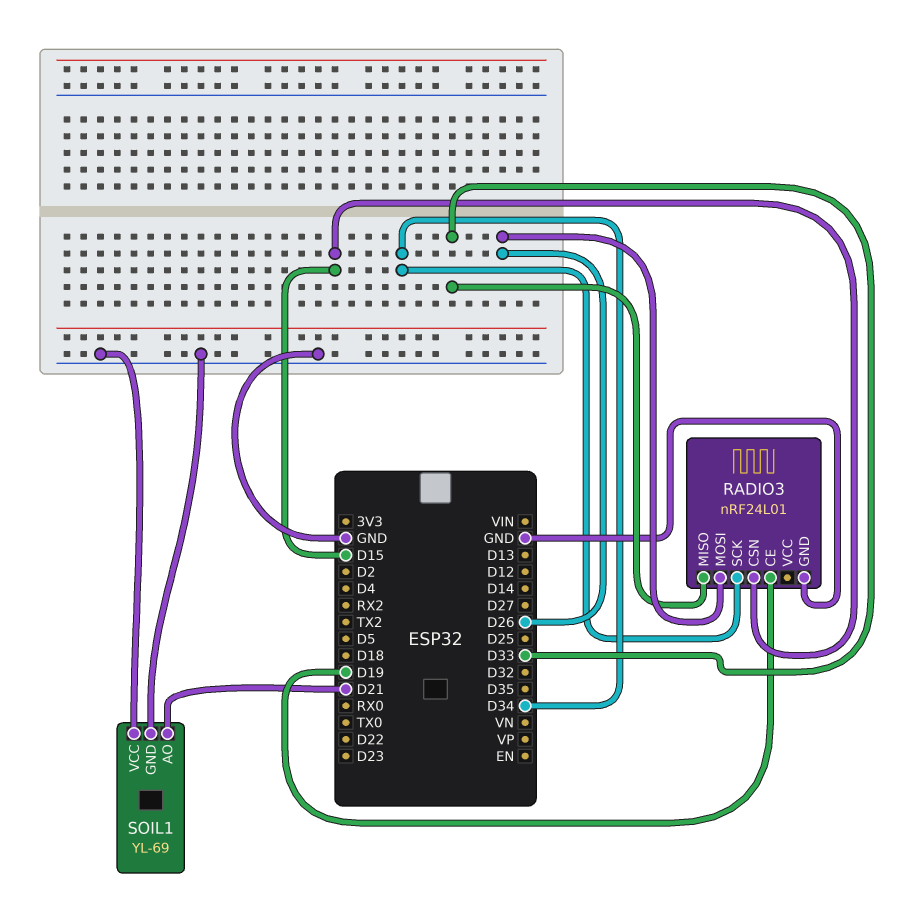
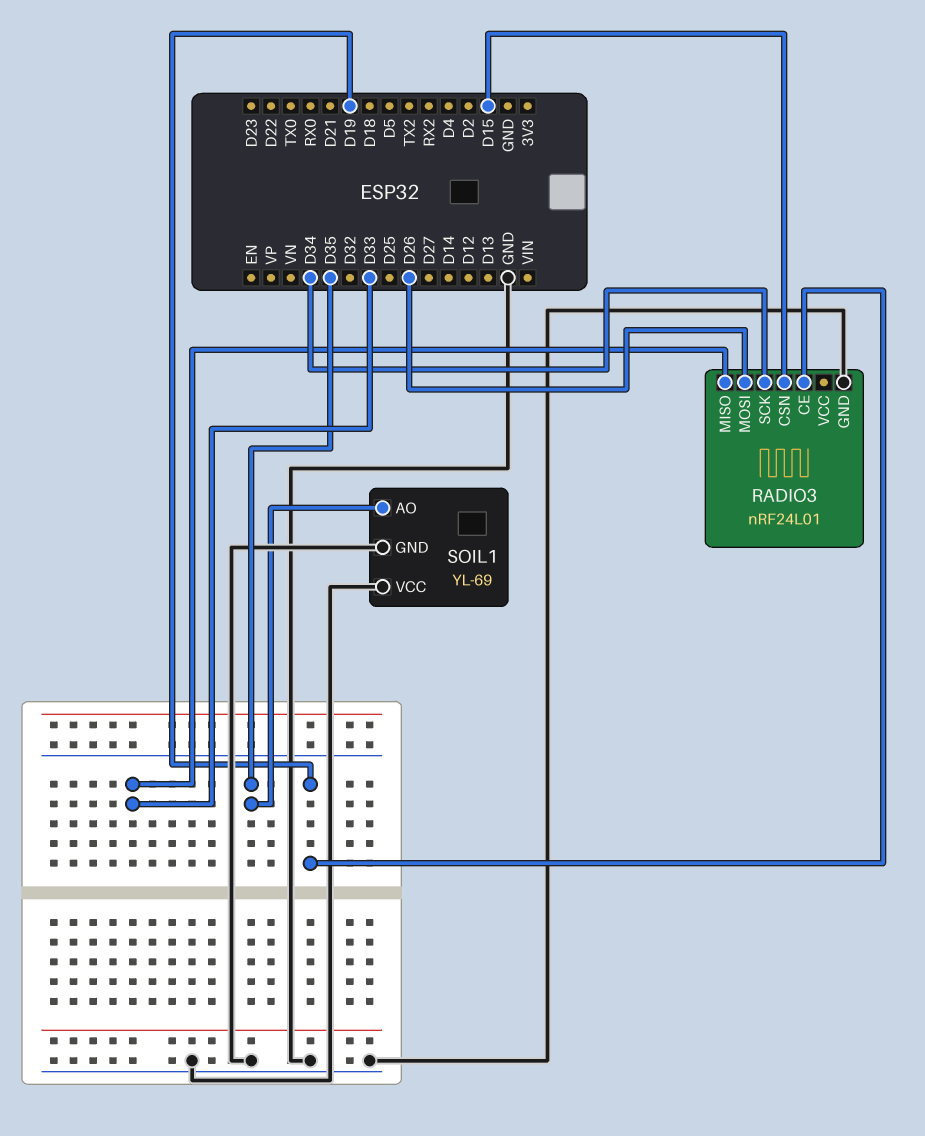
SOIL1 pin AO: D21 -> D35

